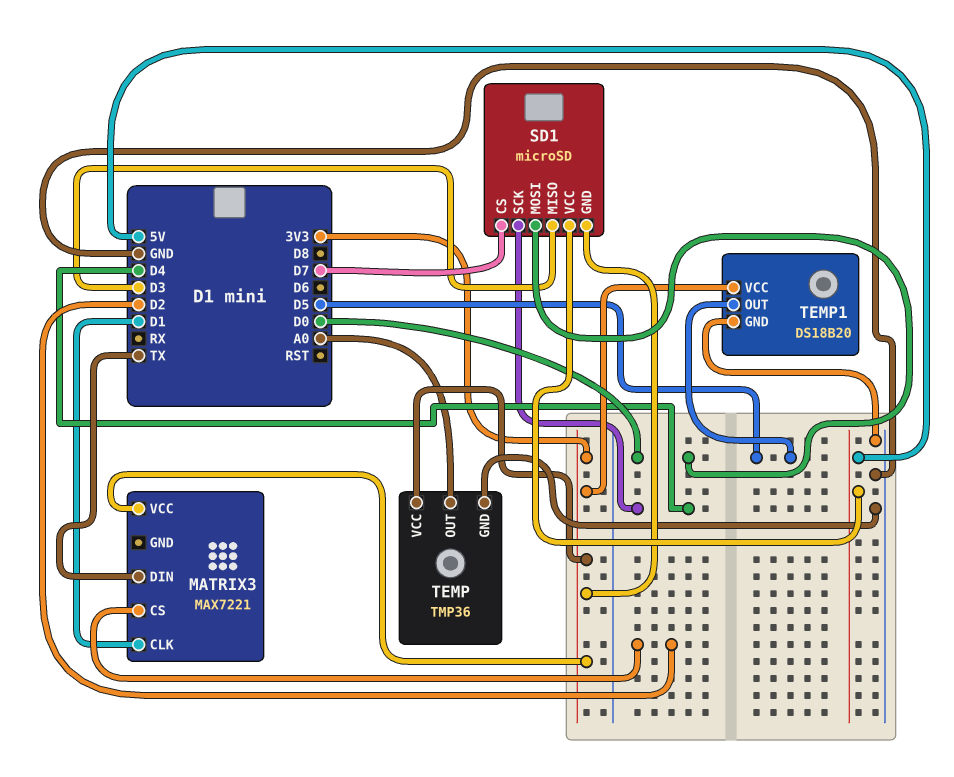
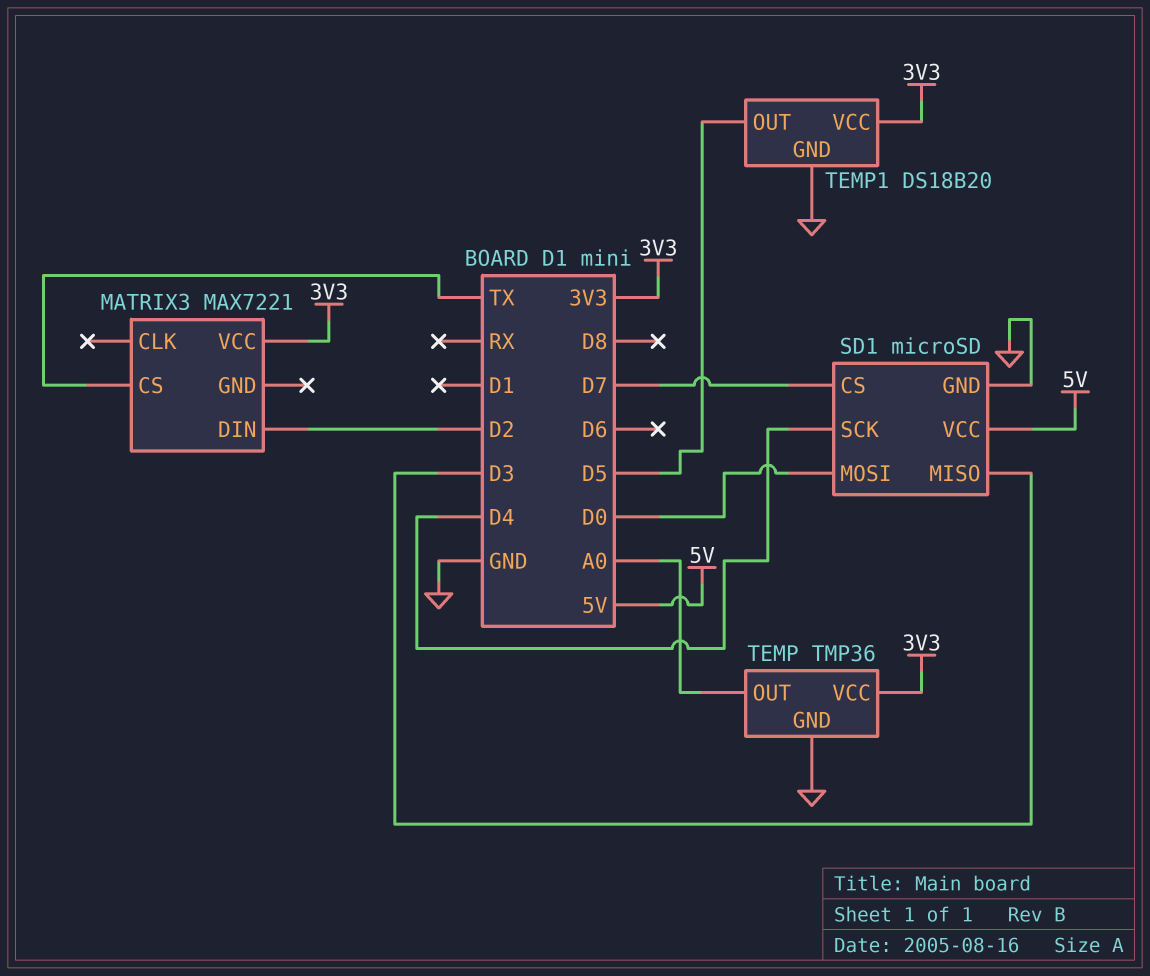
MATRIX3 pin CLK: D1 -> none
MATRIX3 pin CS: D2 -> TX
MATRIX3 pin DIN: TX -> D2
SD1 pin GND: 3V3 -> GND

